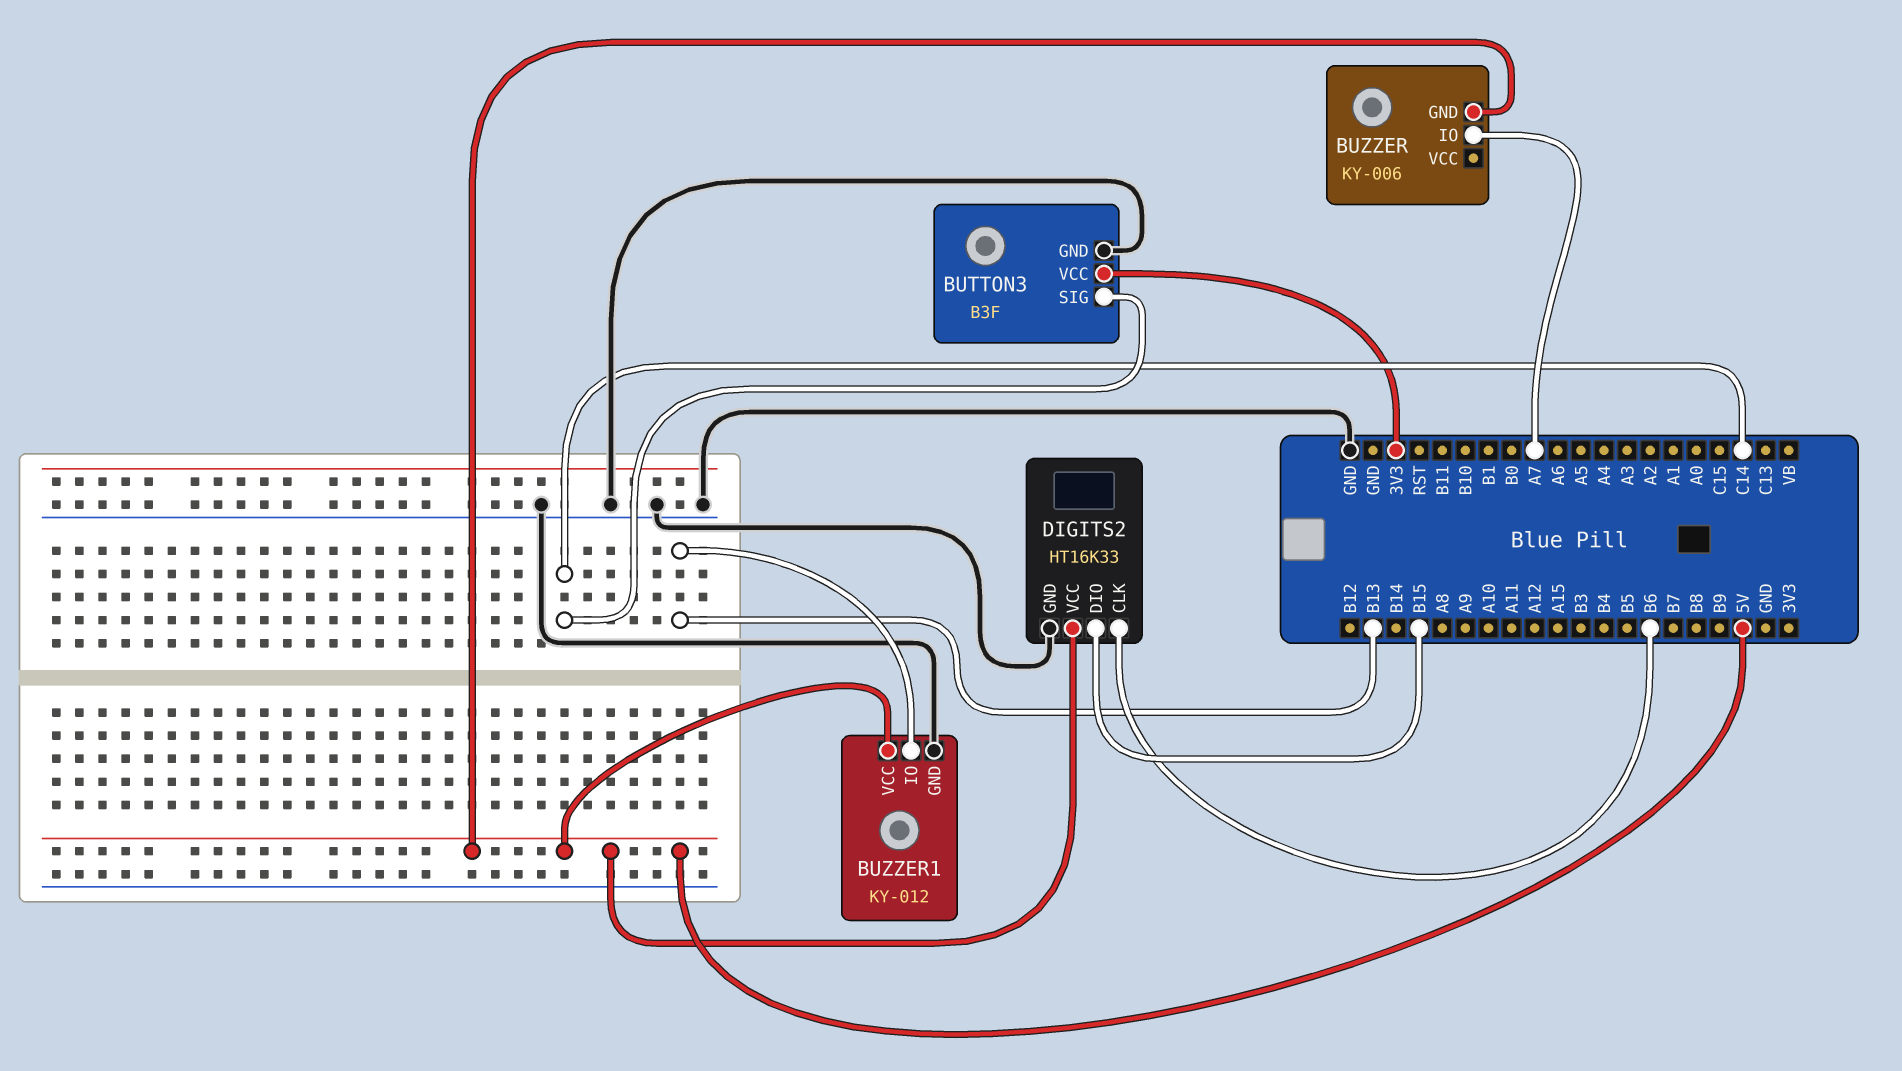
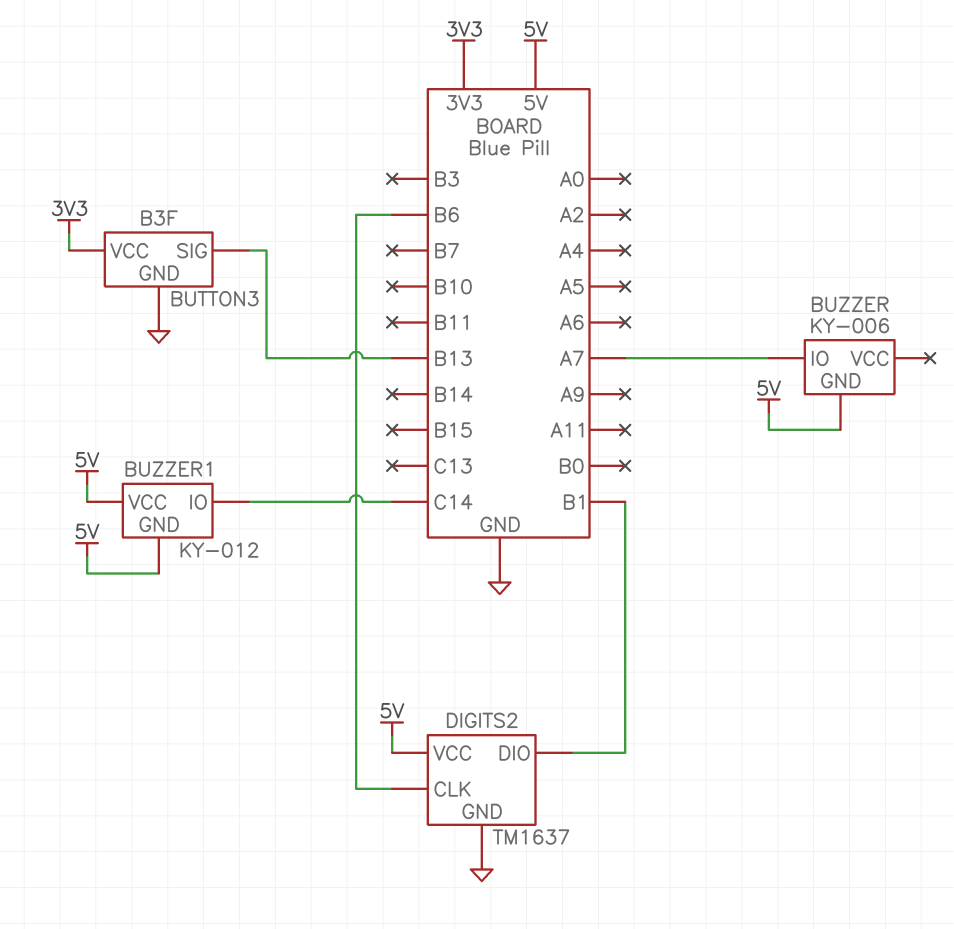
BUTTON3 pin SIG: C14 -> B13
BUZZER1 pin GND: GND -> 5V
BUZZER1 pin IO: B13 -> C14
DIGITS2: HT16K33 -> TM1637
DIGITS2 pin DIO: B15 -> B1

